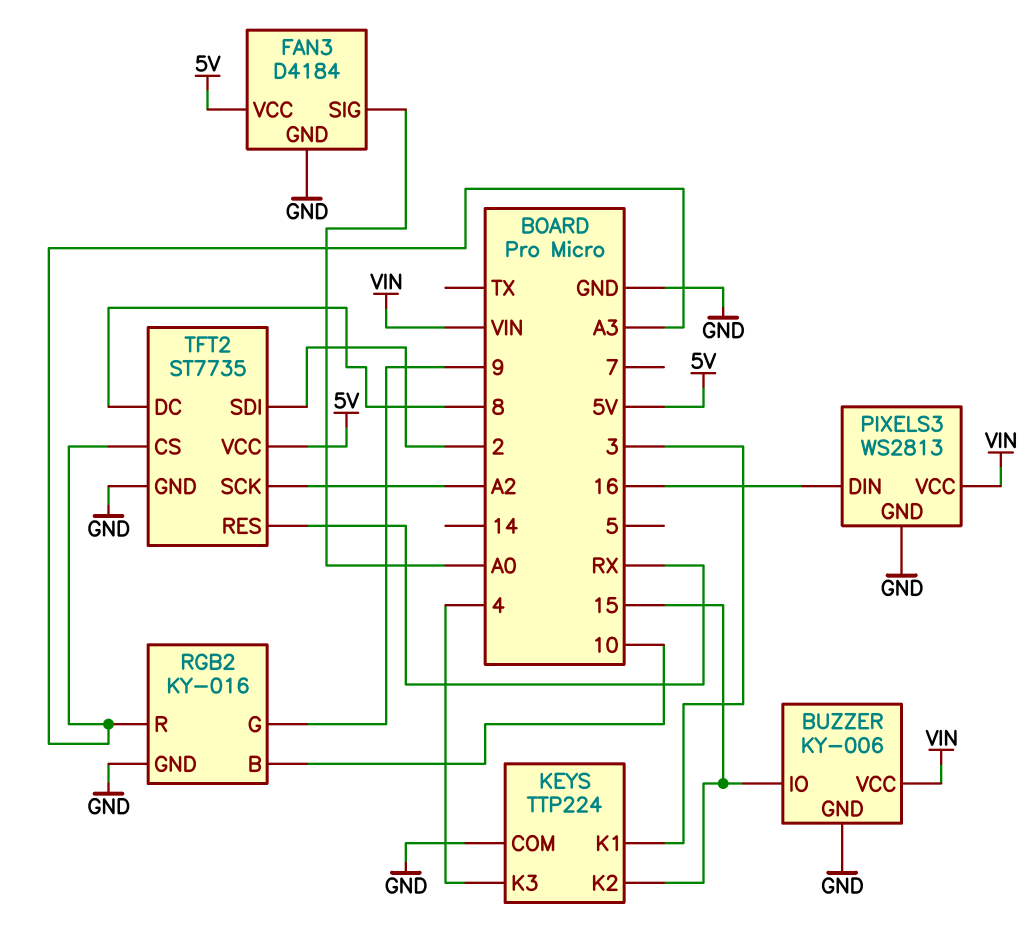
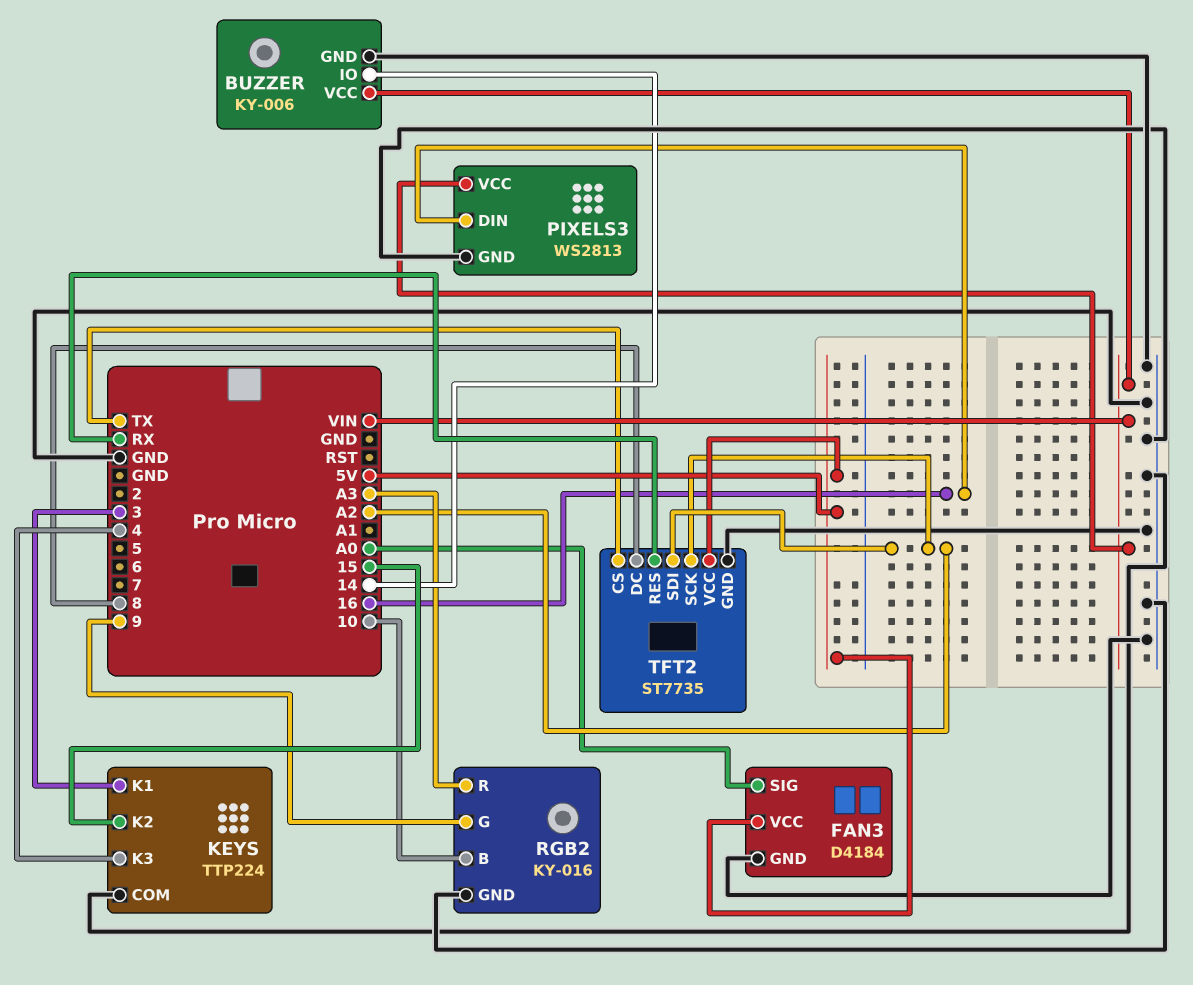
BUZZER pin IO: 15 -> 14
TFT2 pin CS: A3 -> TX
TFT2 pin SDI: 2 -> A2

